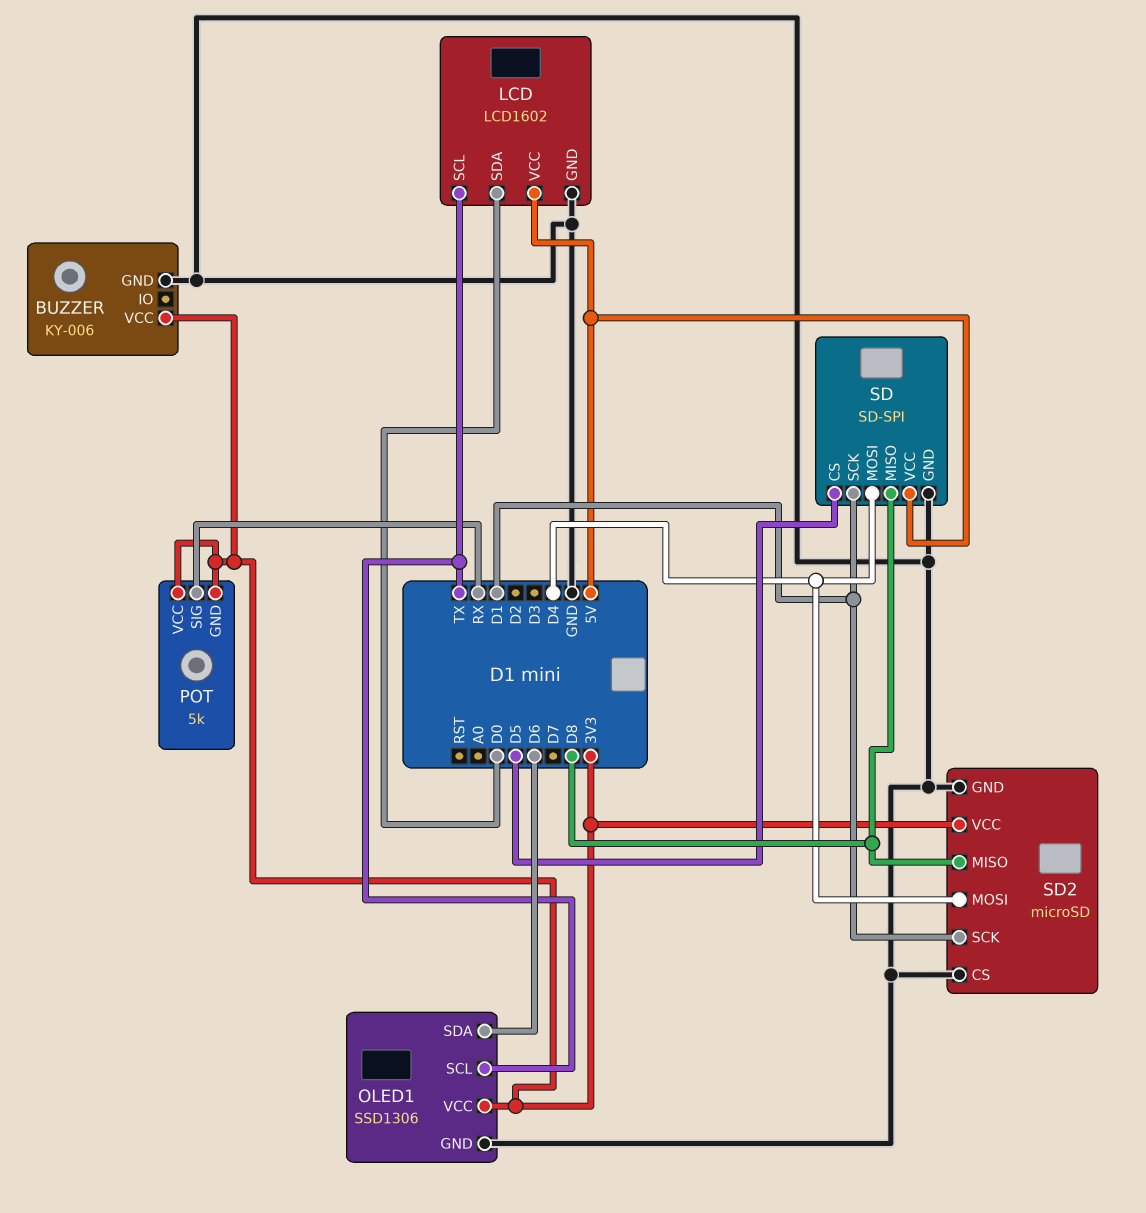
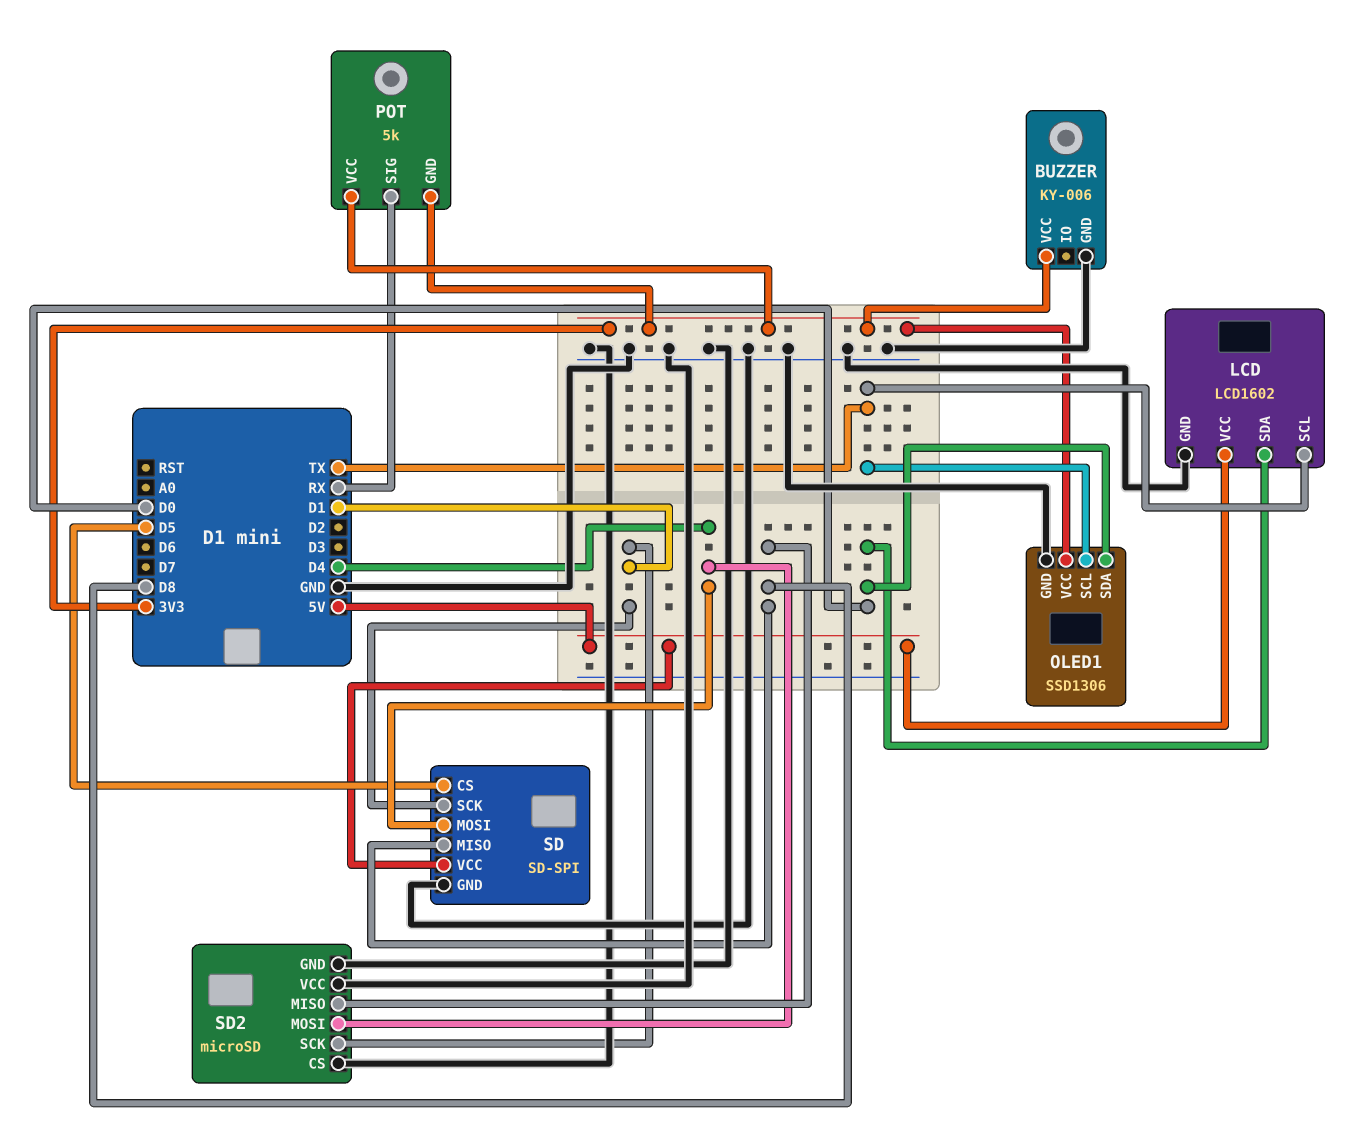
OLED1 pin SDA: D6 -> D0
SD2 pin VCC: 3V3 -> GND

